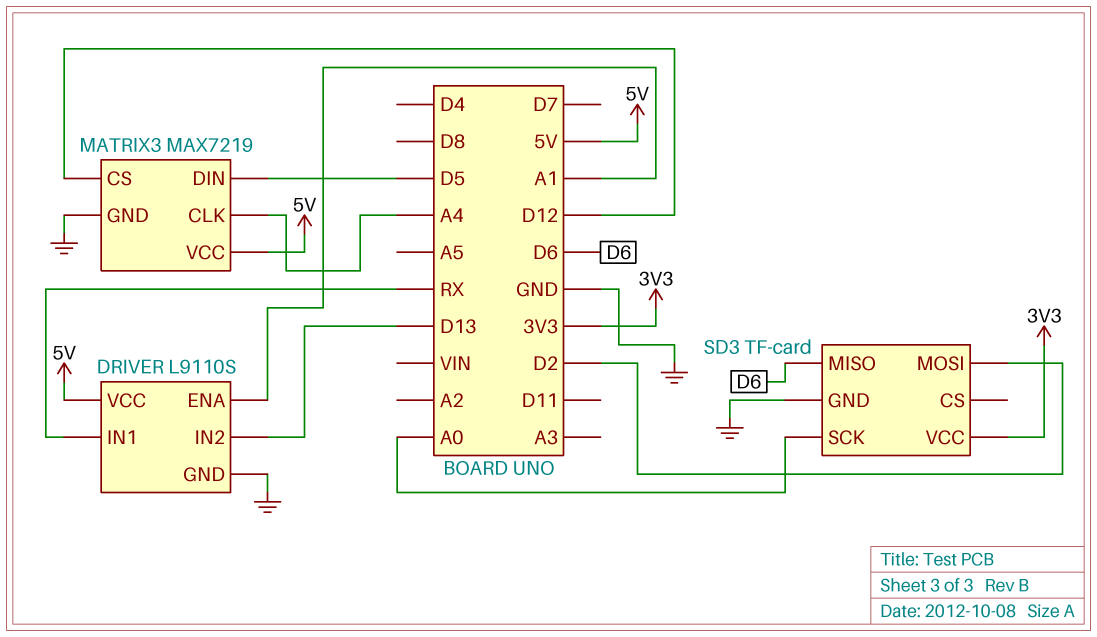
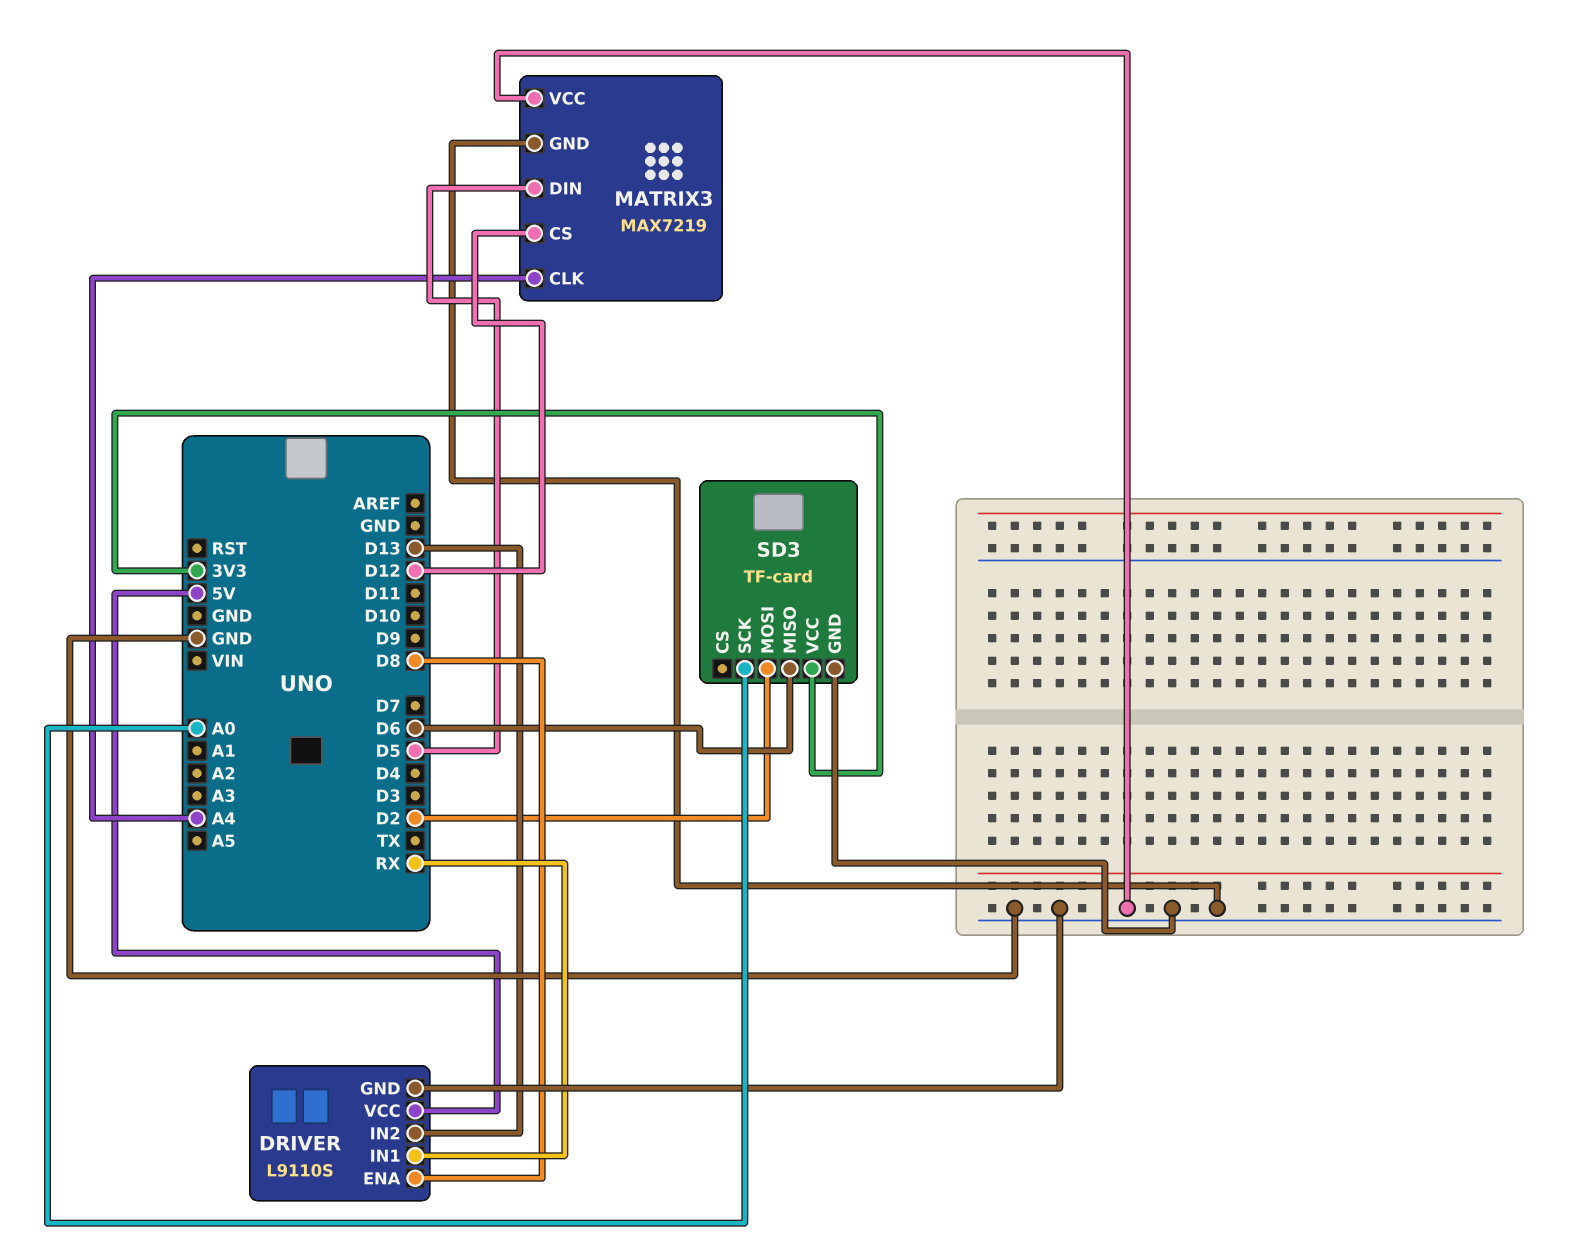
DRIVER pin ENA: A1 -> D8
MATRIX3 pin VCC: 5V -> GND

